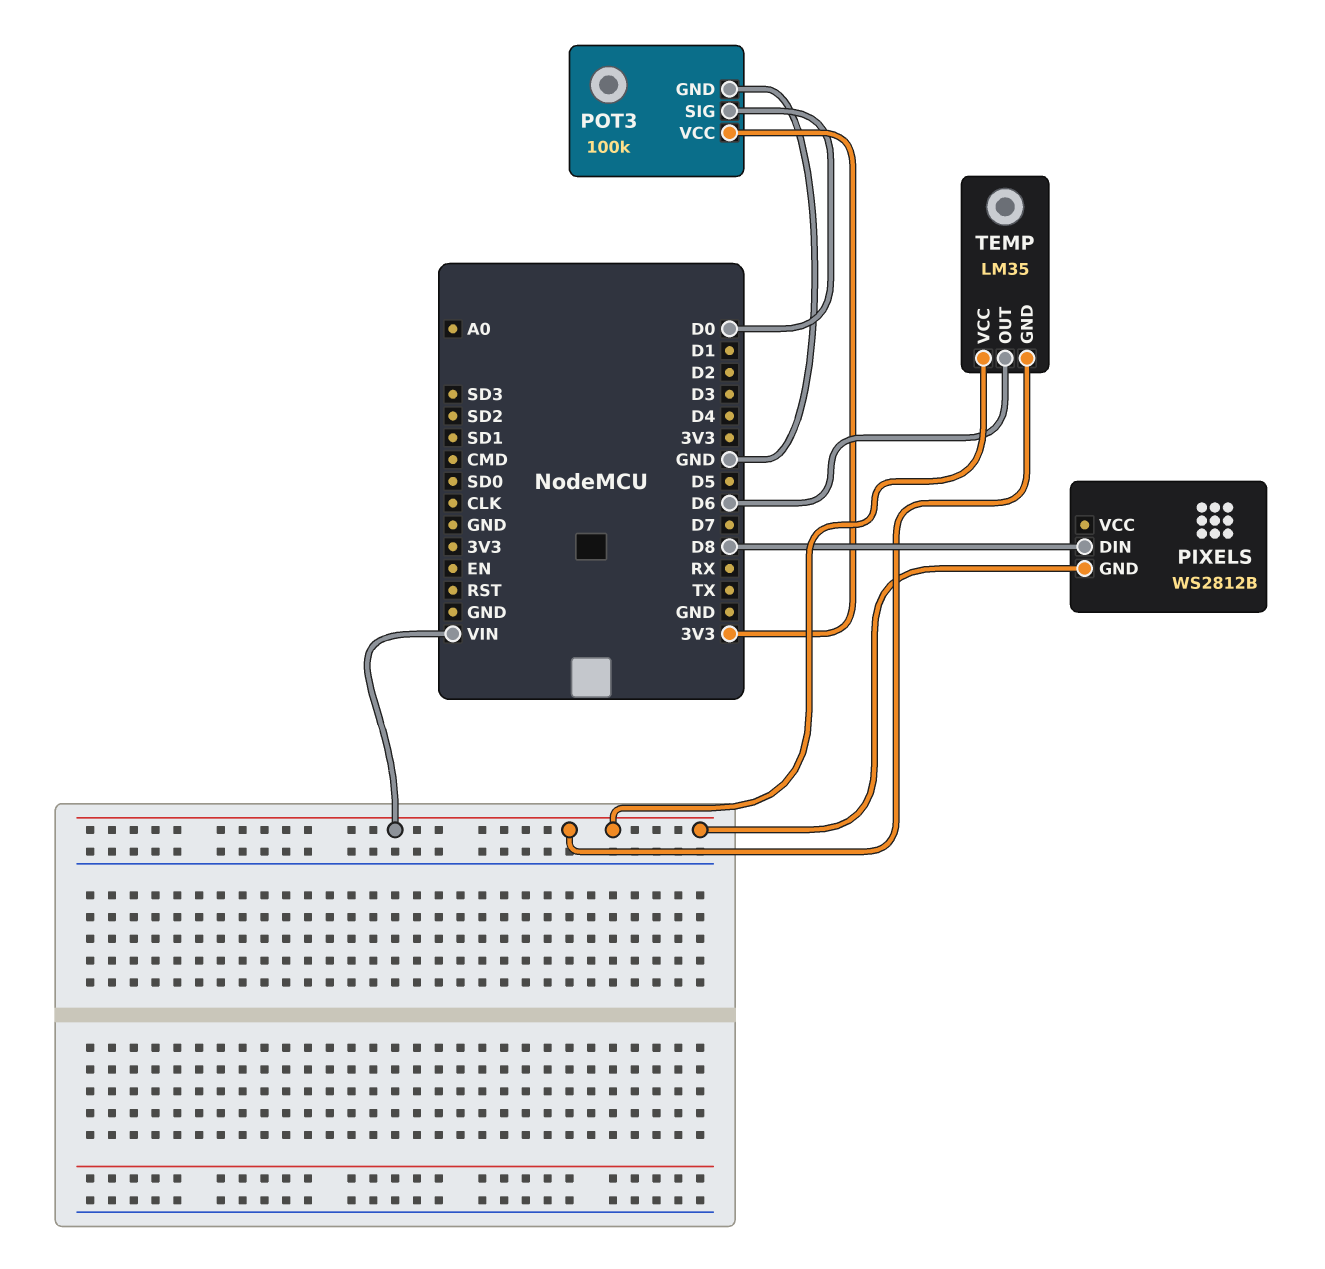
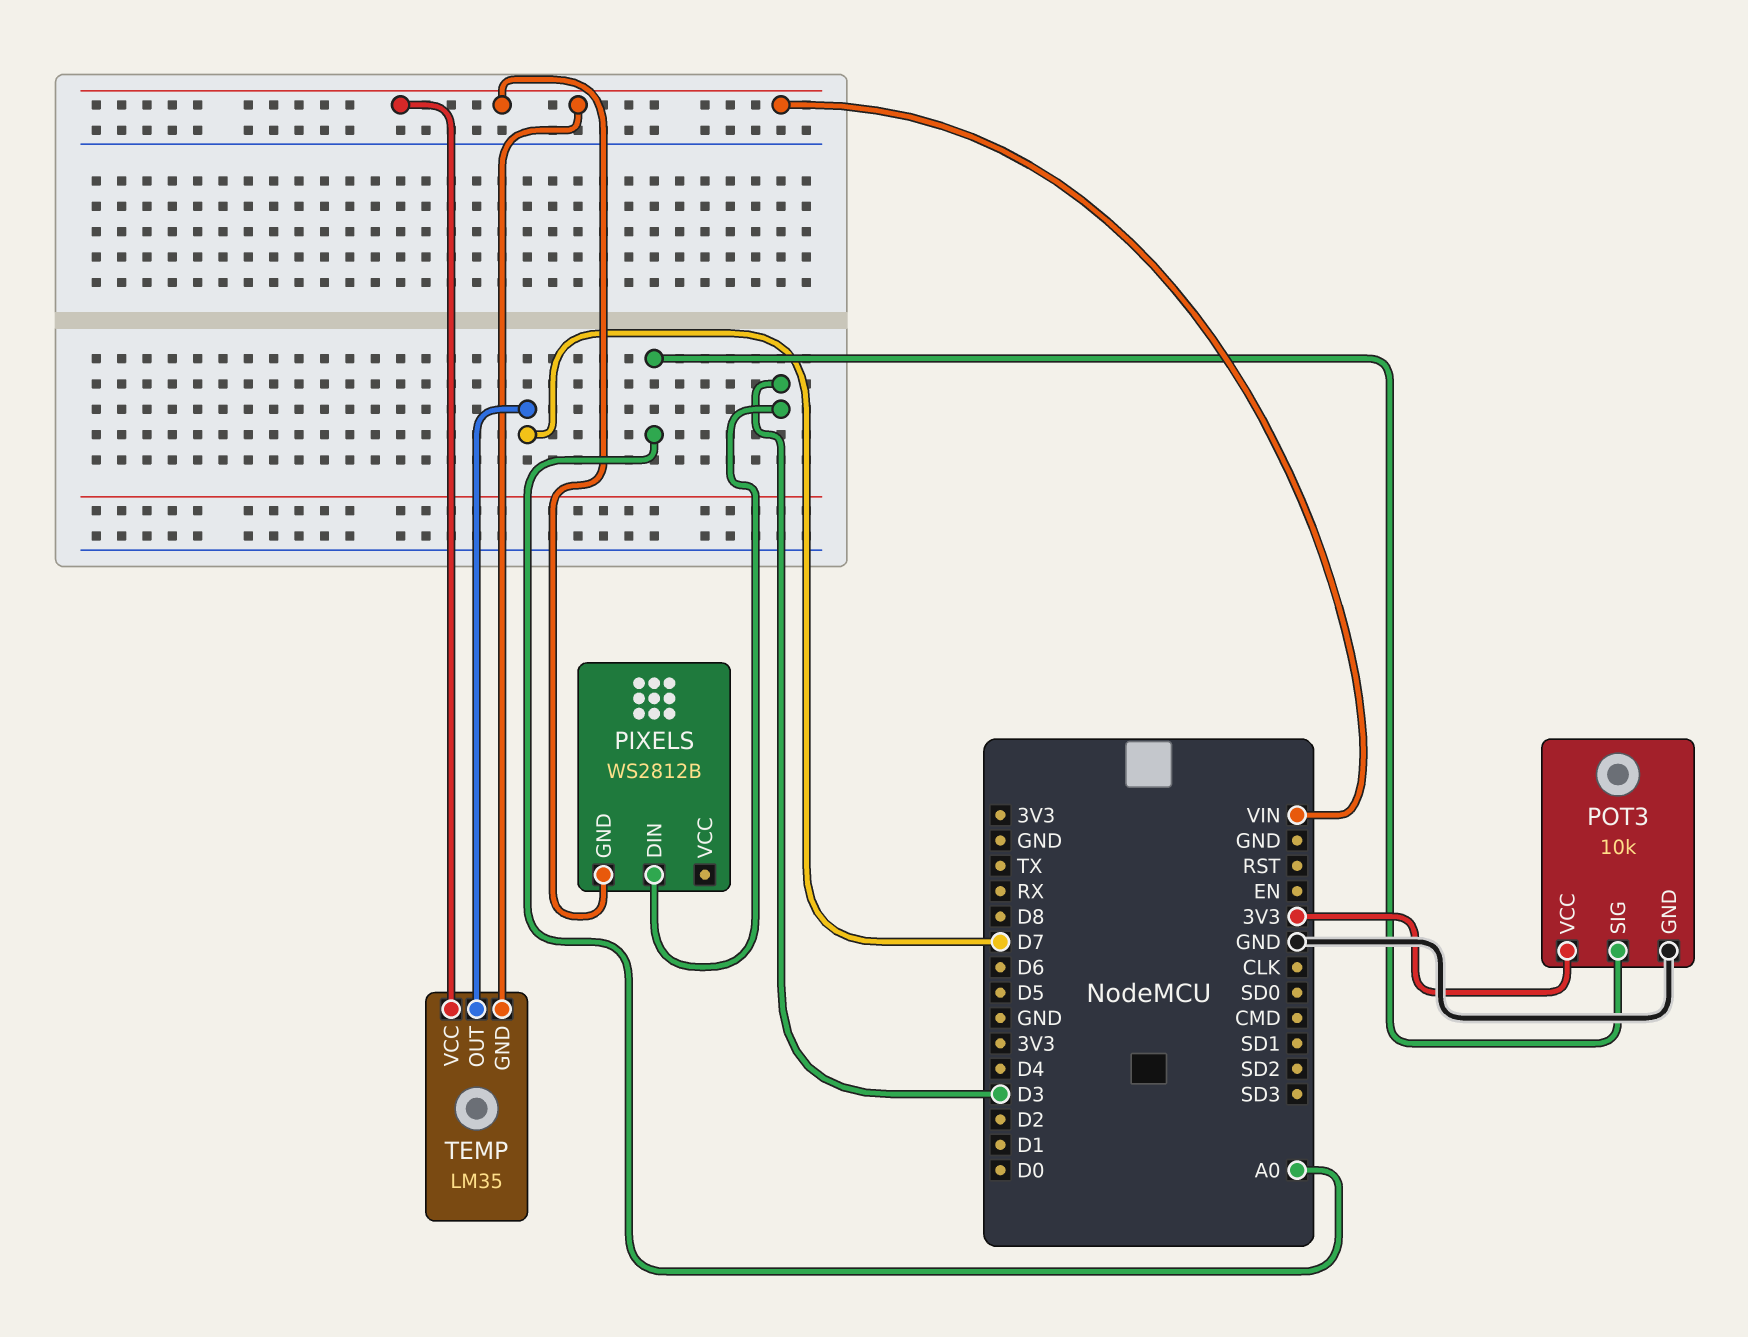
PIXELS pin DIN: D8 -> D3
POT3: 100k -> 10k
POT3 pin SIG: D0 -> A0
TEMP pin OUT: D6 -> D7

